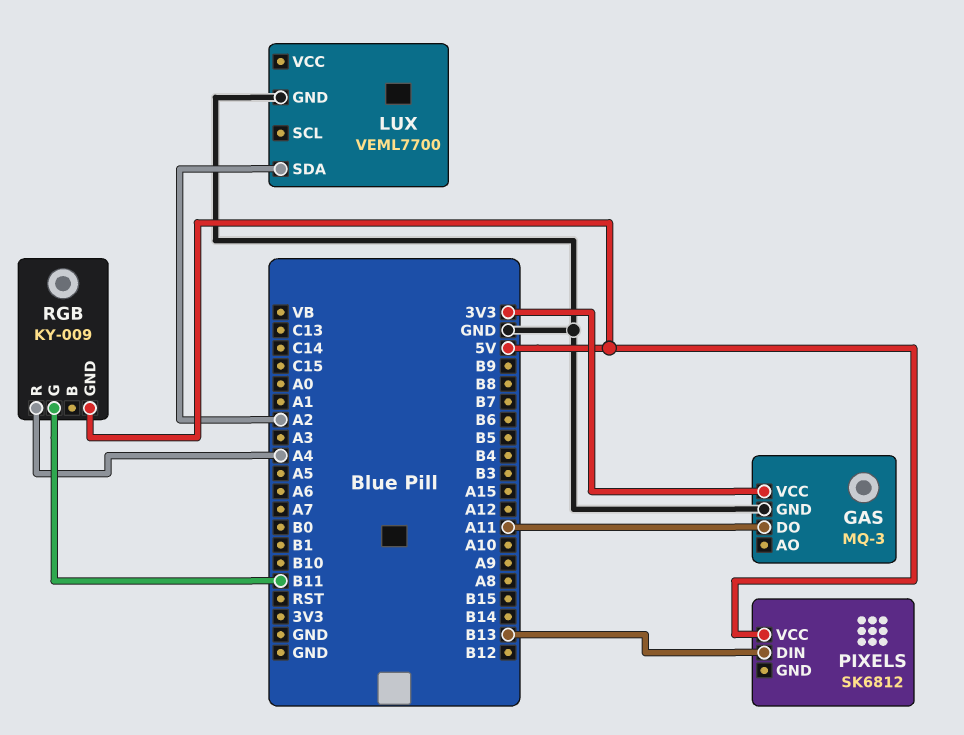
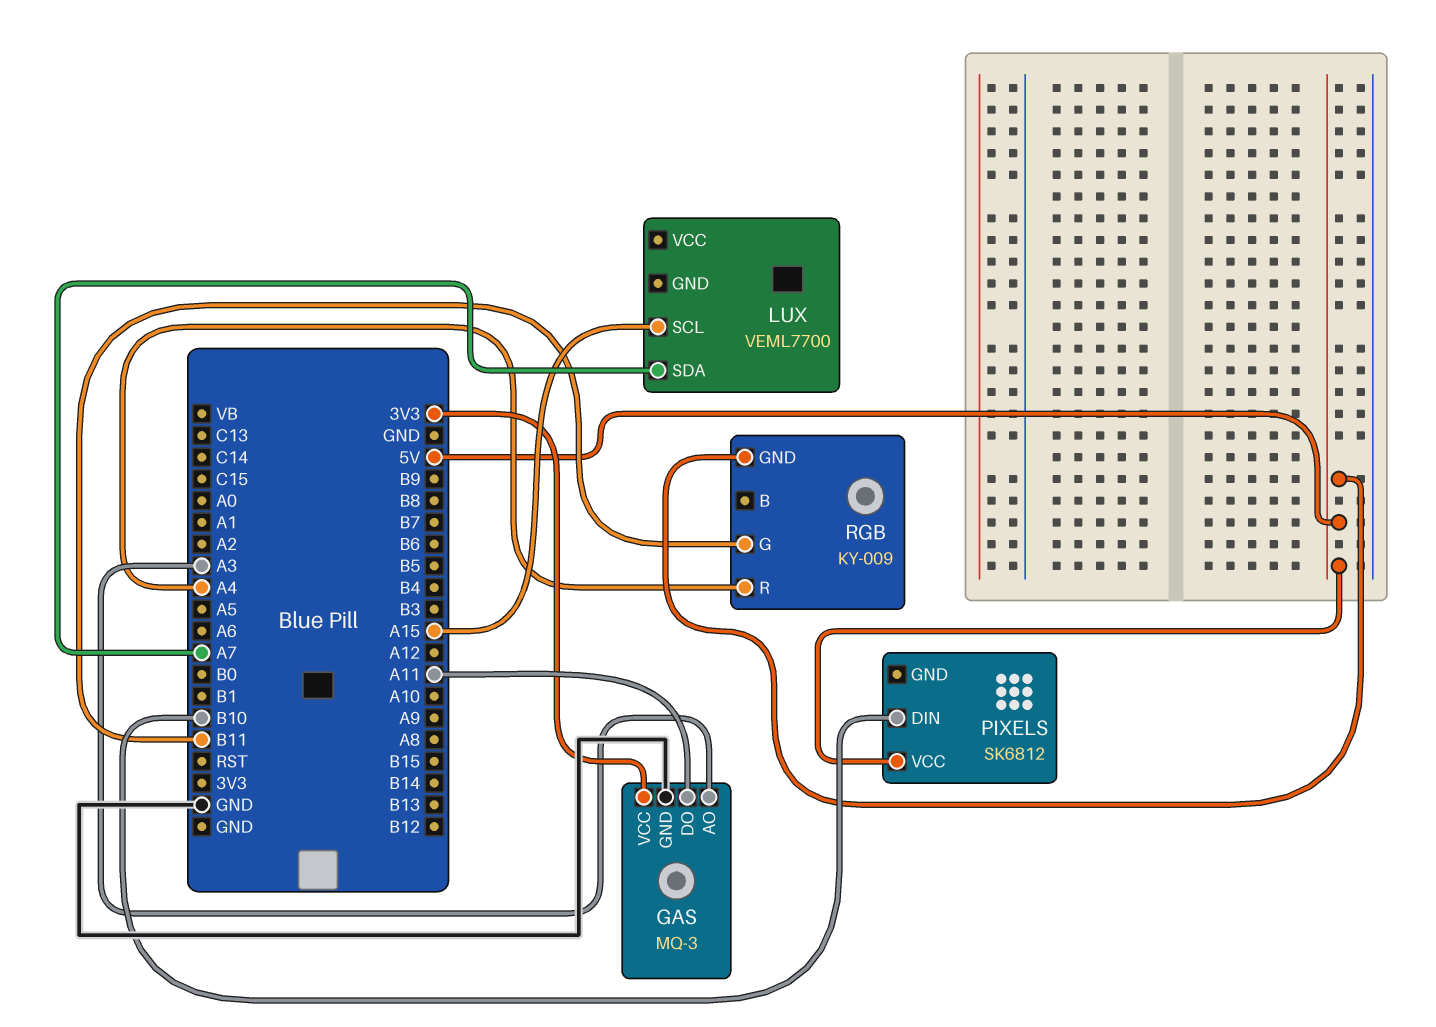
GAS pin AO: none -> A3
LUX pin GND: GND -> none
LUX pin SCL: none -> A15
LUX pin SDA: A2 -> A7
PIXELS pin DIN: B13 -> B10

